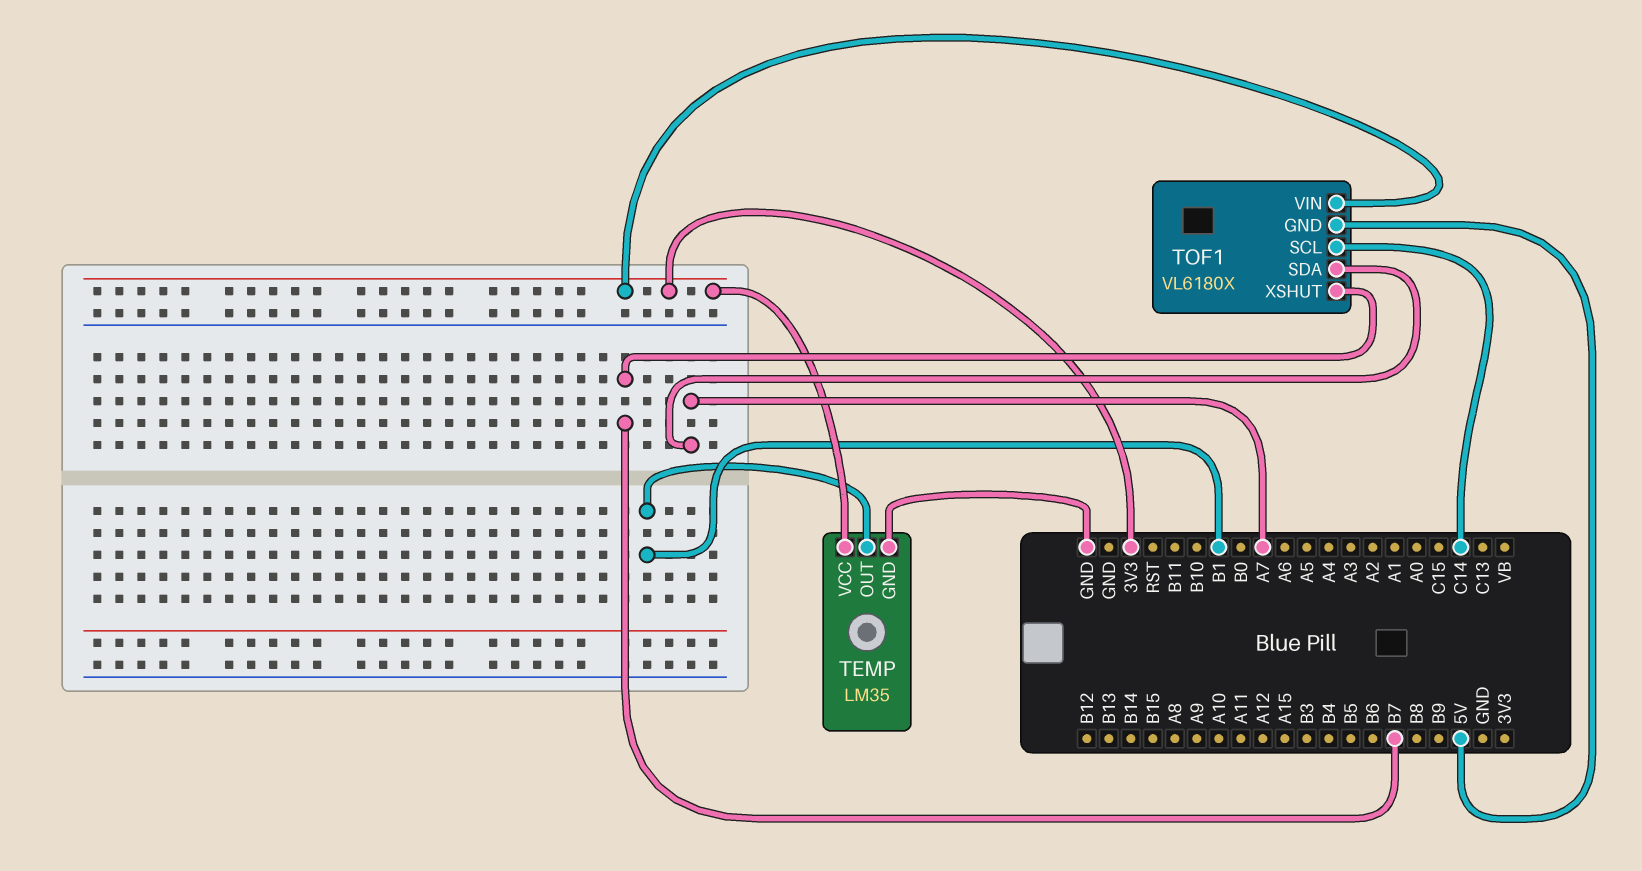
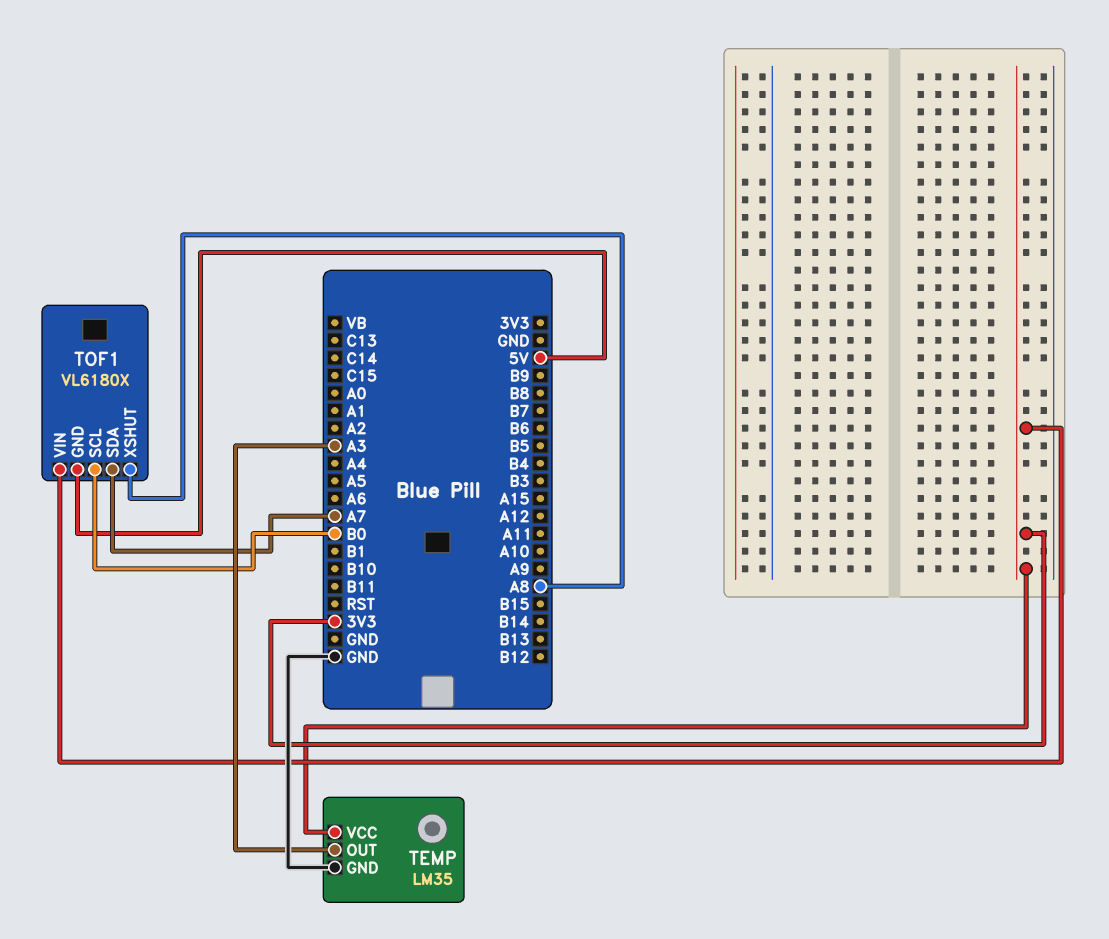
TEMP pin OUT: B1 -> A3
TOF1 pin SCL: C14 -> B0
TOF1 pin XSHUT: B7 -> A8

